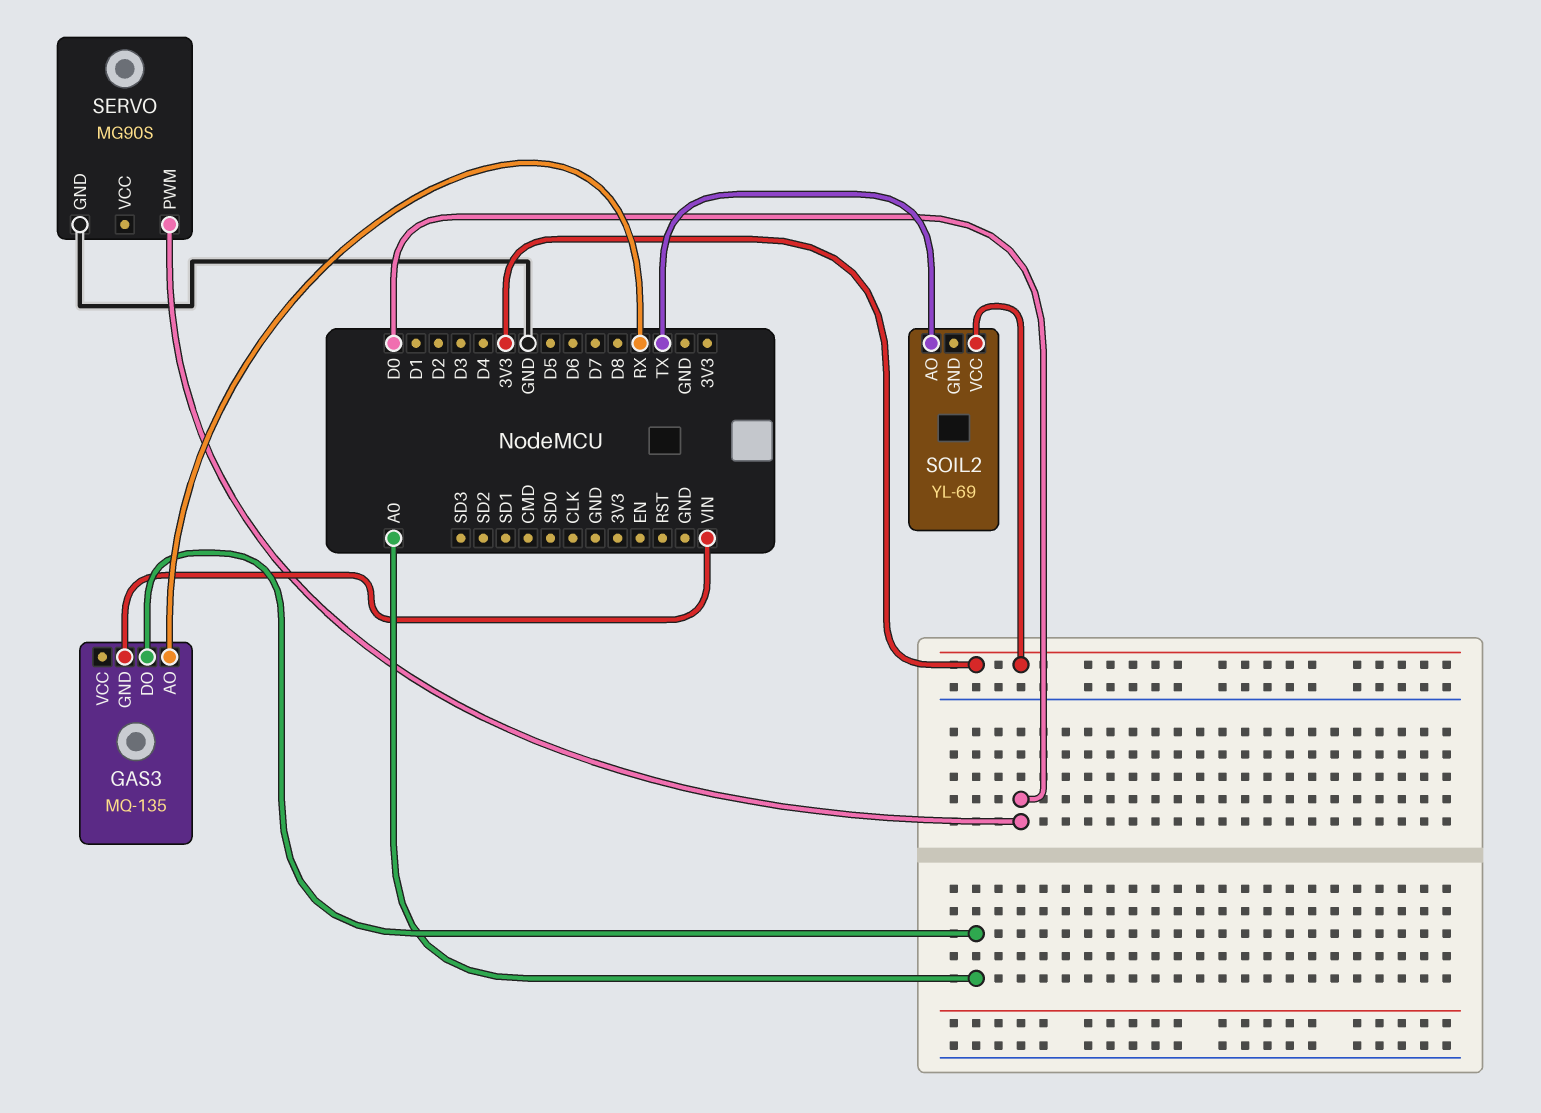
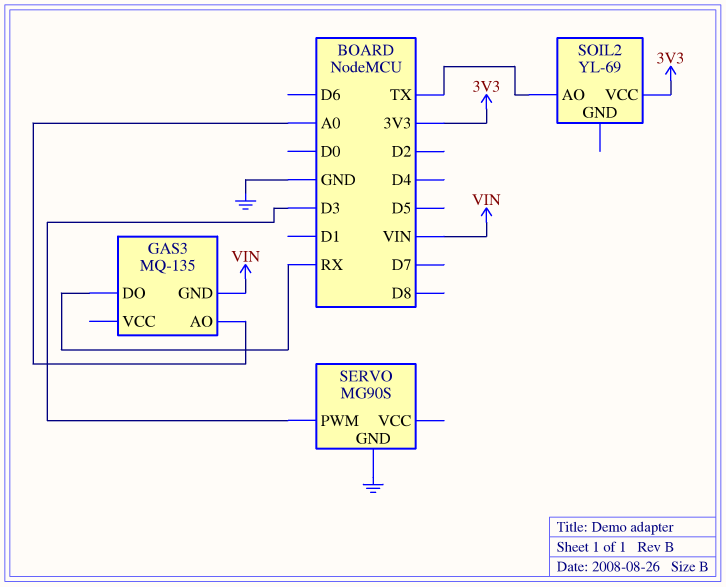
GAS3 pin AO: RX -> A0
GAS3 pin DO: A0 -> RX
SERVO pin PWM: D0 -> D3

